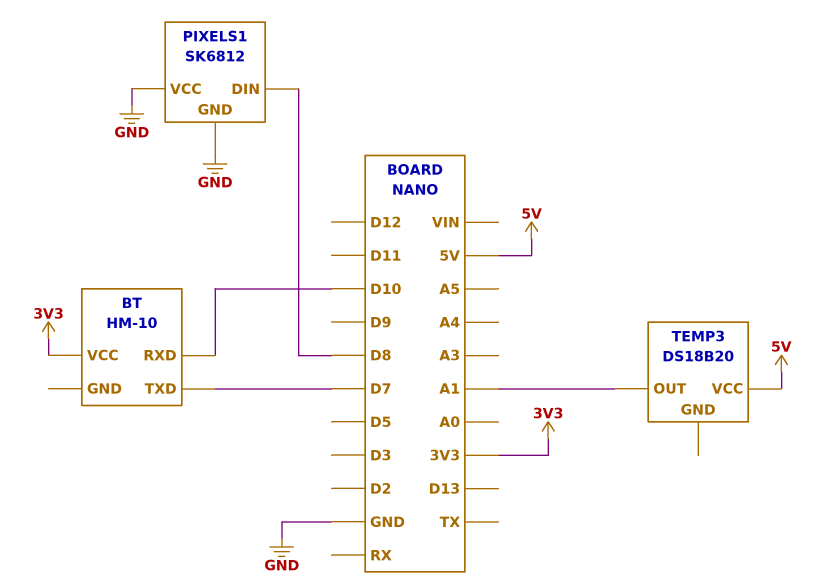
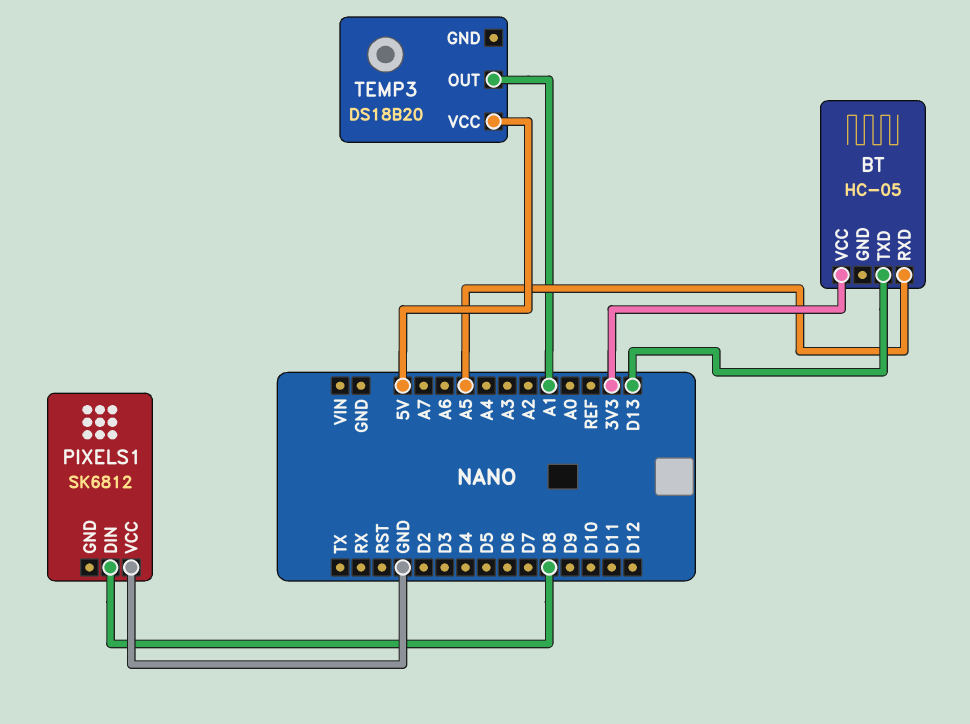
BT: HM-10 -> HC-05
BT pin RXD: D10 -> A5
BT pin TXD: D7 -> D13
PIXELS1 pin GND: GND -> none

